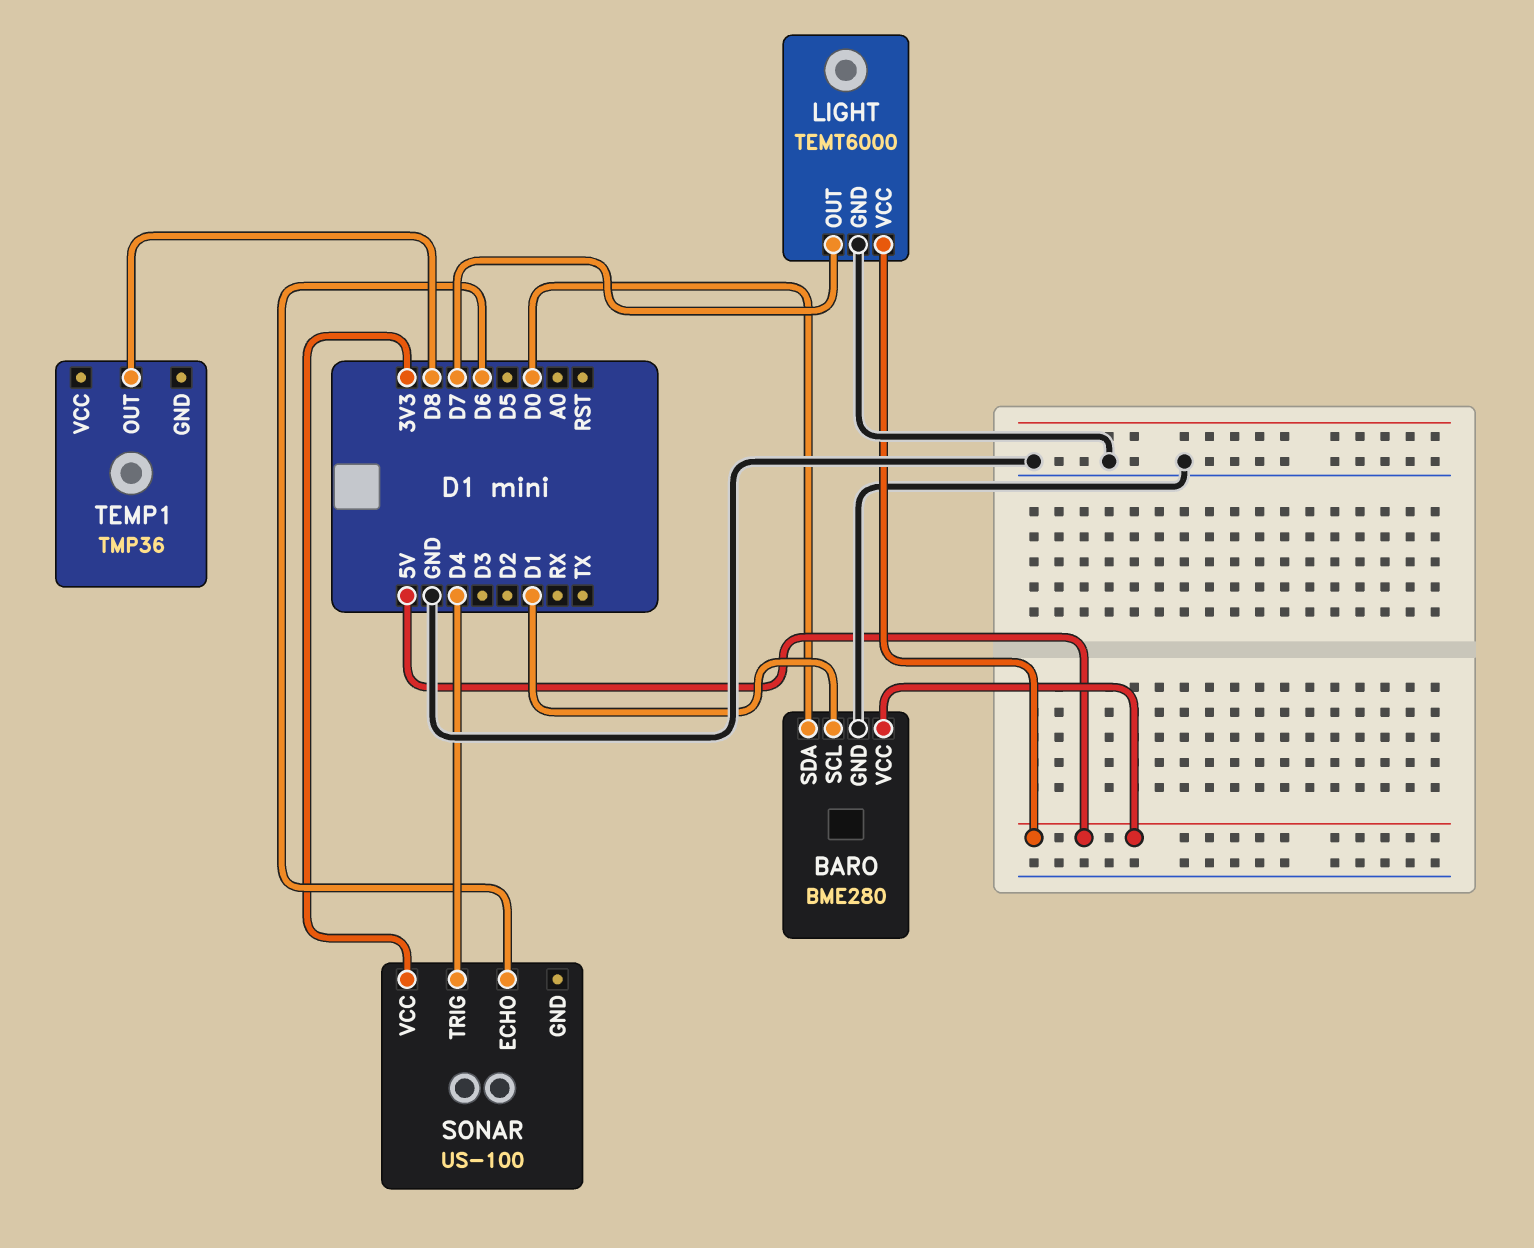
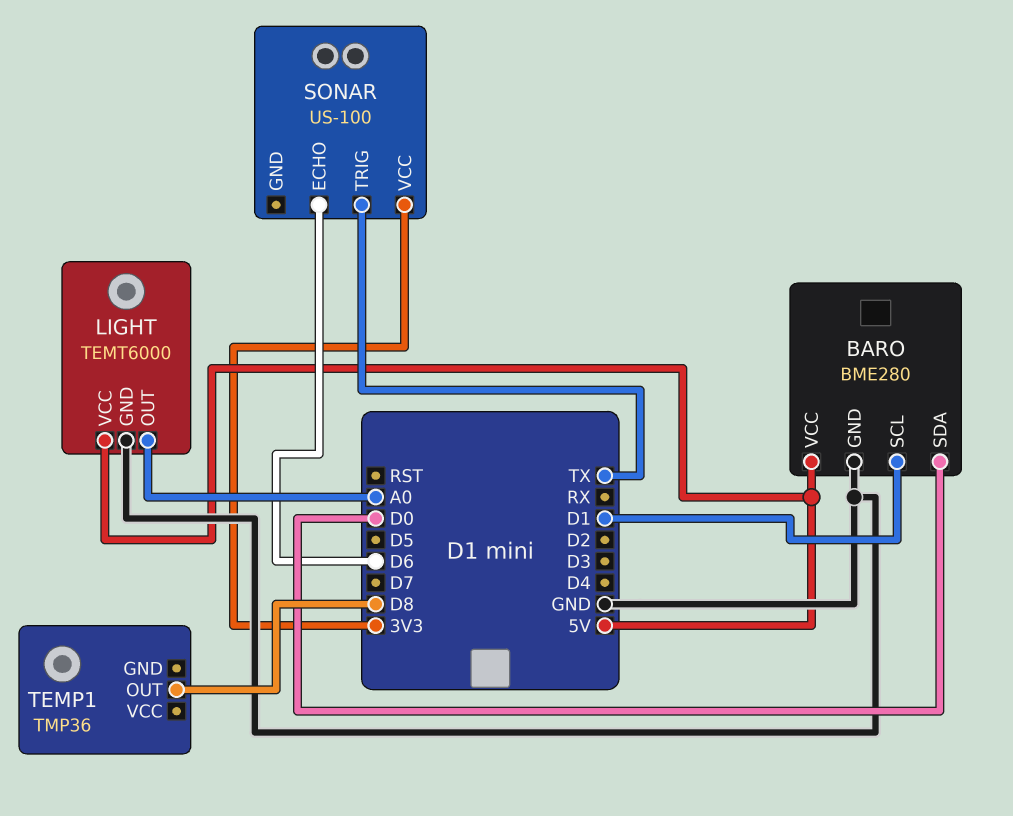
LIGHT pin OUT: D7 -> A0
SONAR pin TRIG: D4 -> TX

